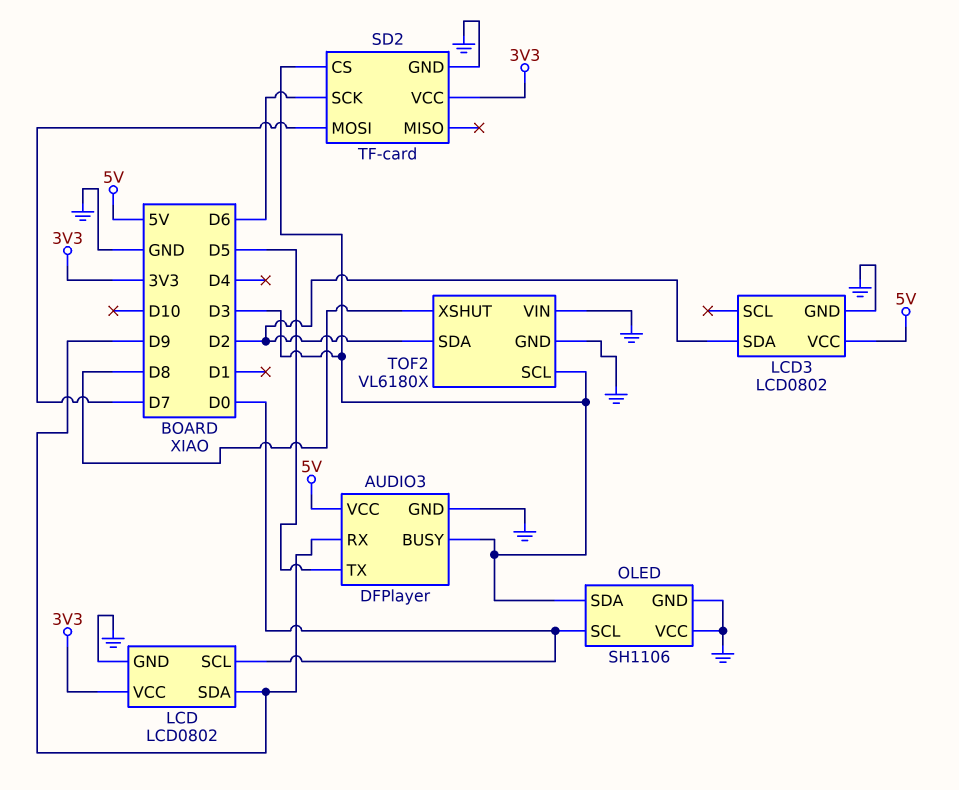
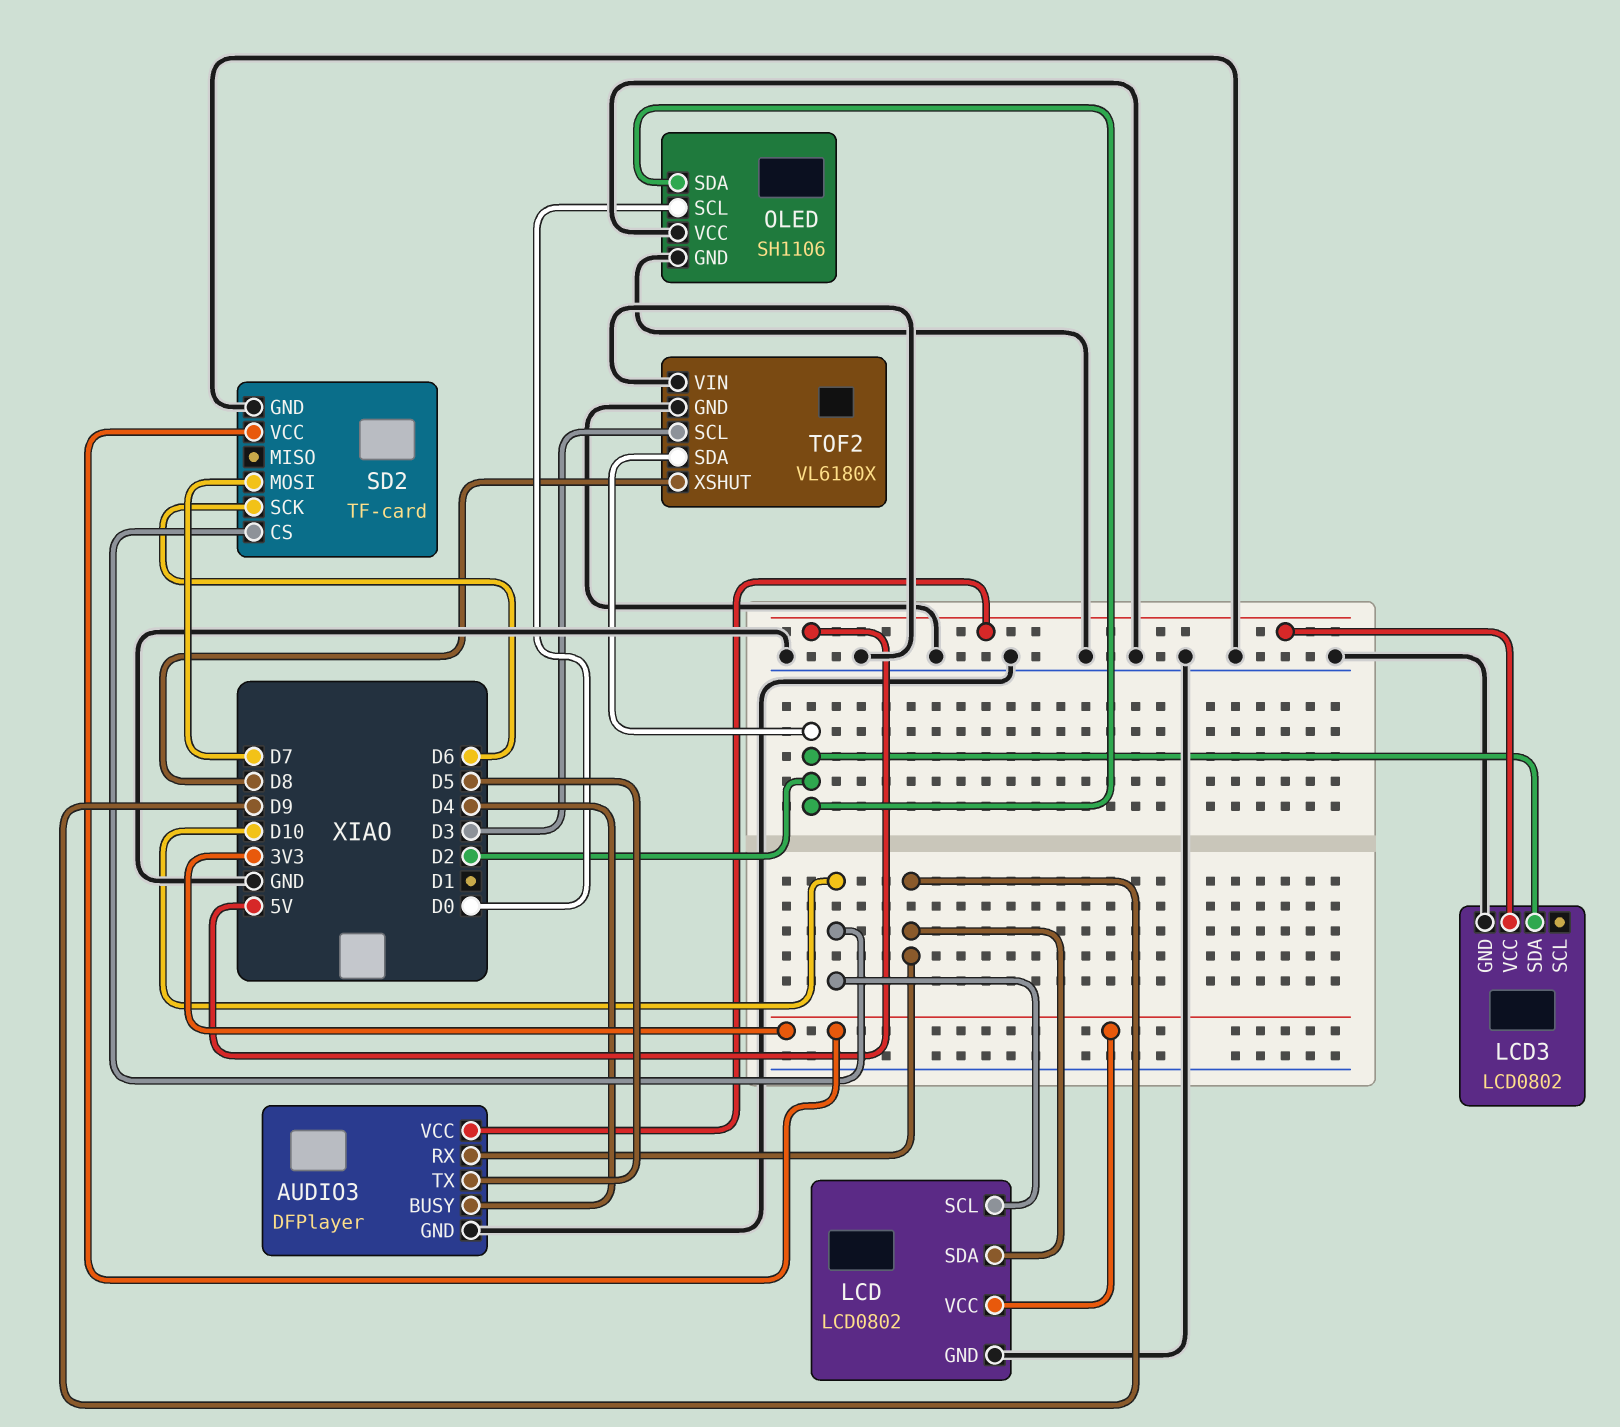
AUDIO3 pin BUSY: D3 -> D4
LCD pin SCL: D0 -> D10
OLED pin SDA: D3 -> D2
SD2 pin CS: D3 -> D10

